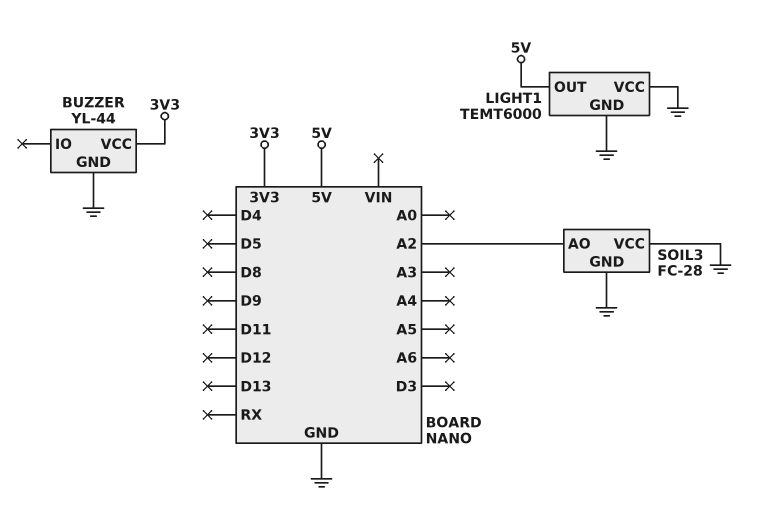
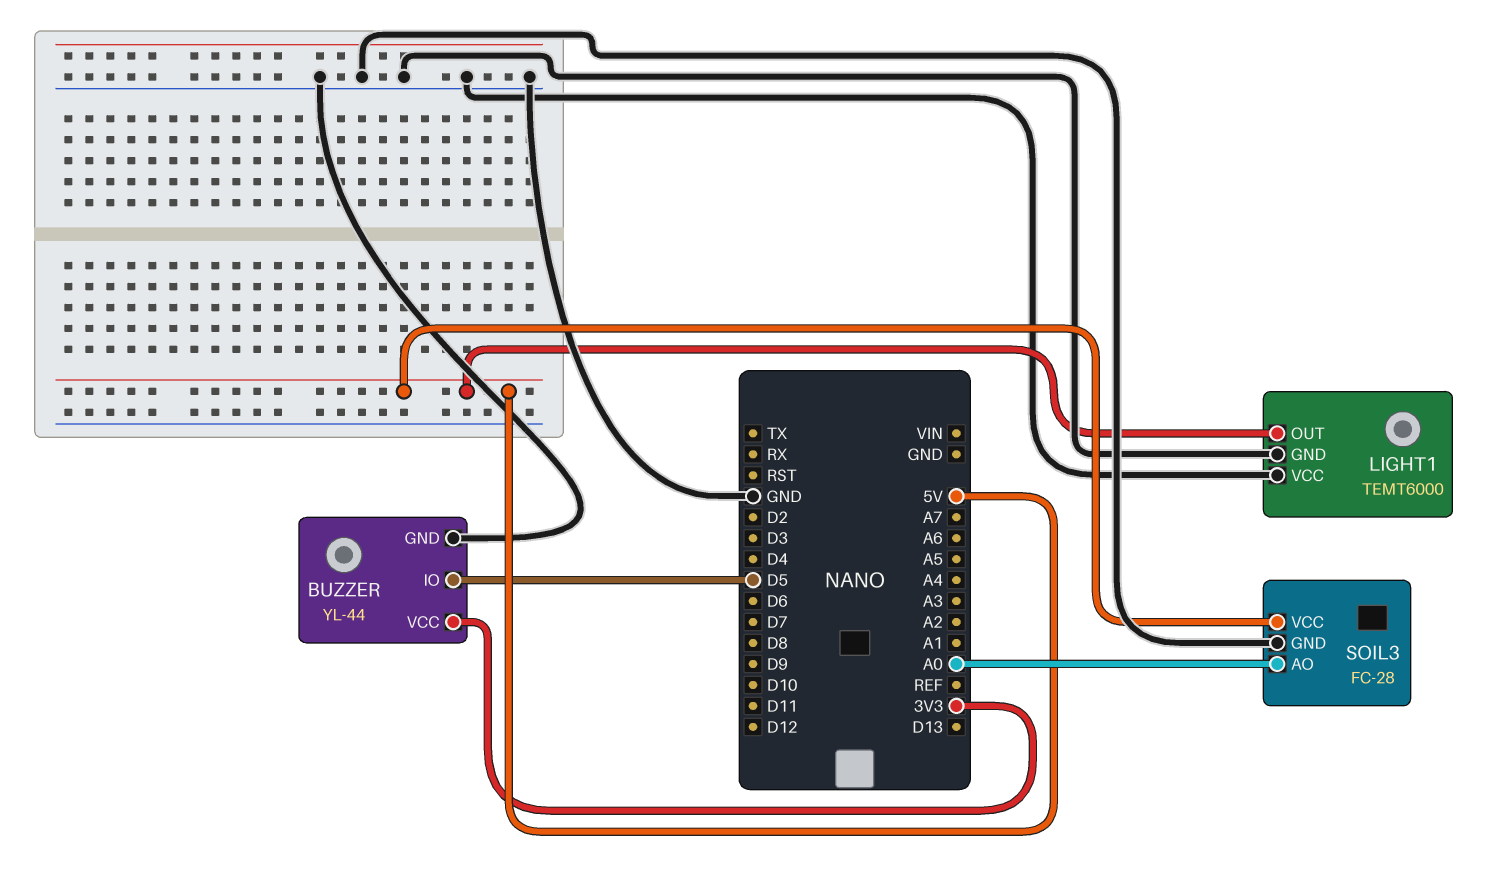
BUZZER pin IO: none -> D5
SOIL3 pin AO: A2 -> A0
SOIL3 pin VCC: GND -> 5V

